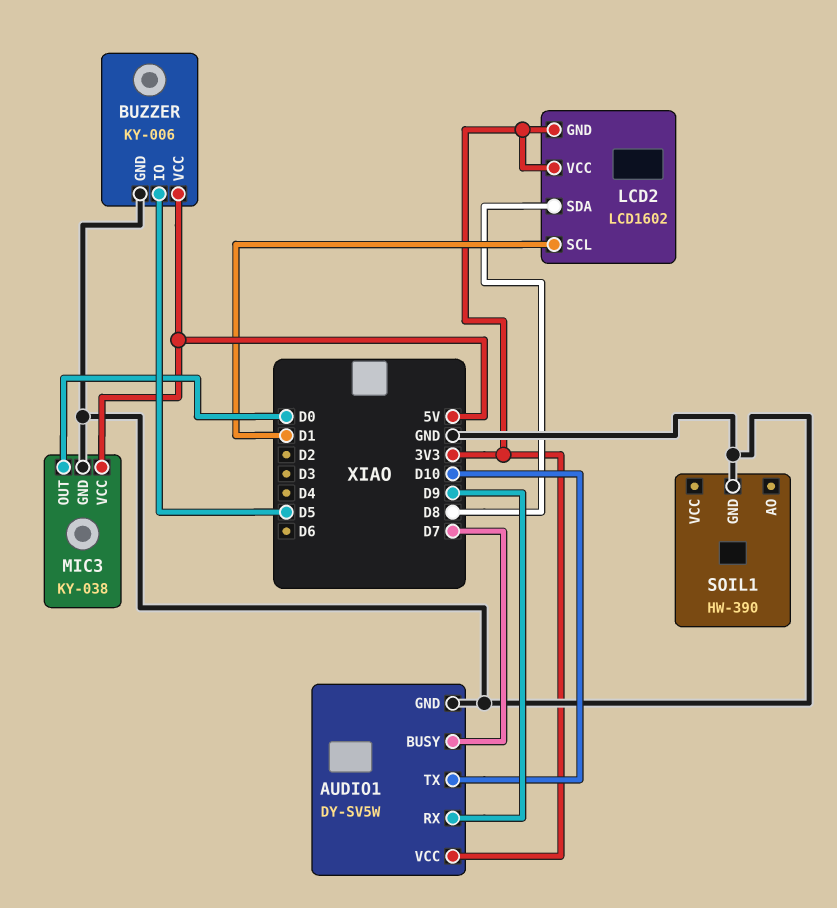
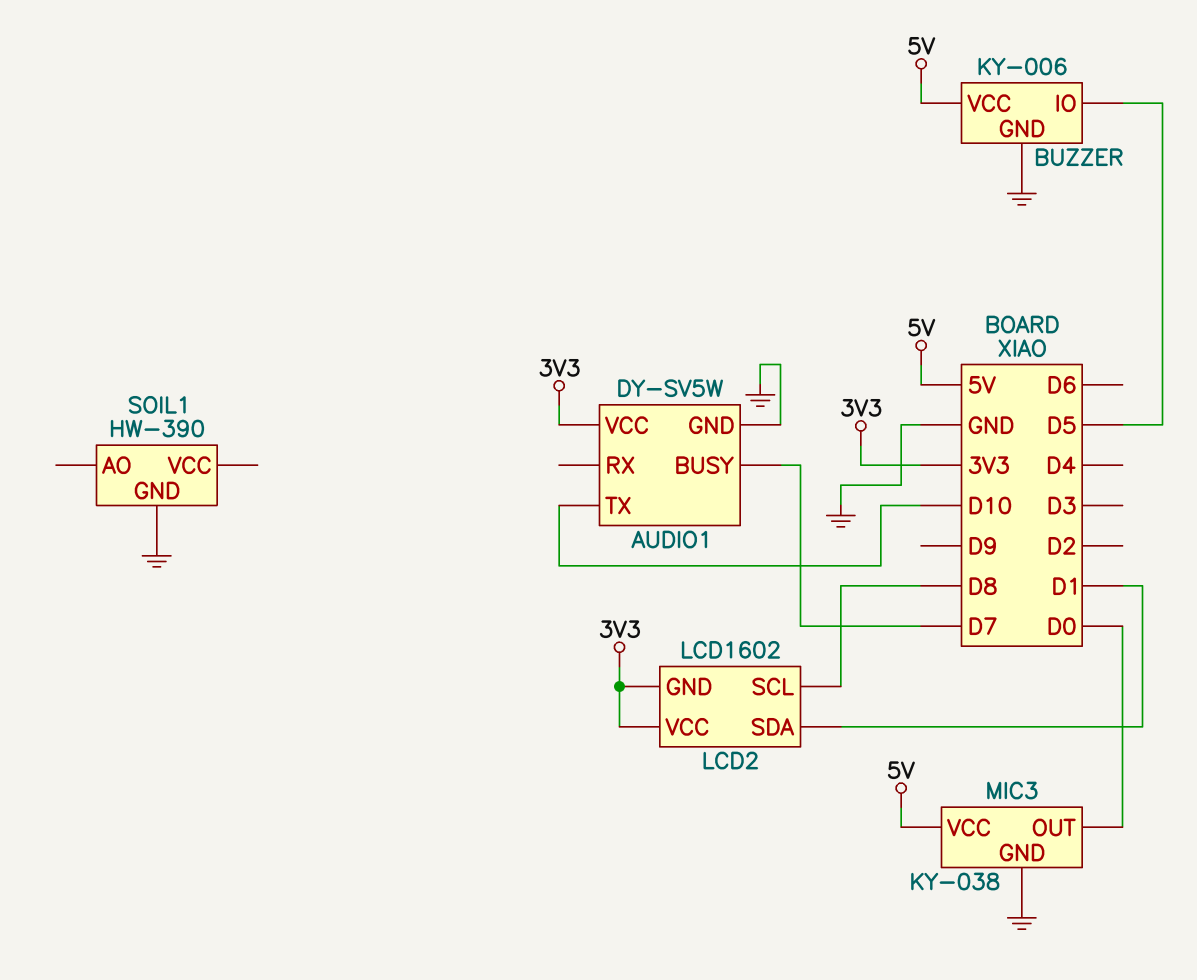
AUDIO1 pin RX: D9 -> none
LCD2 pin SCL: D1 -> D8
LCD2 pin SDA: D8 -> D1

